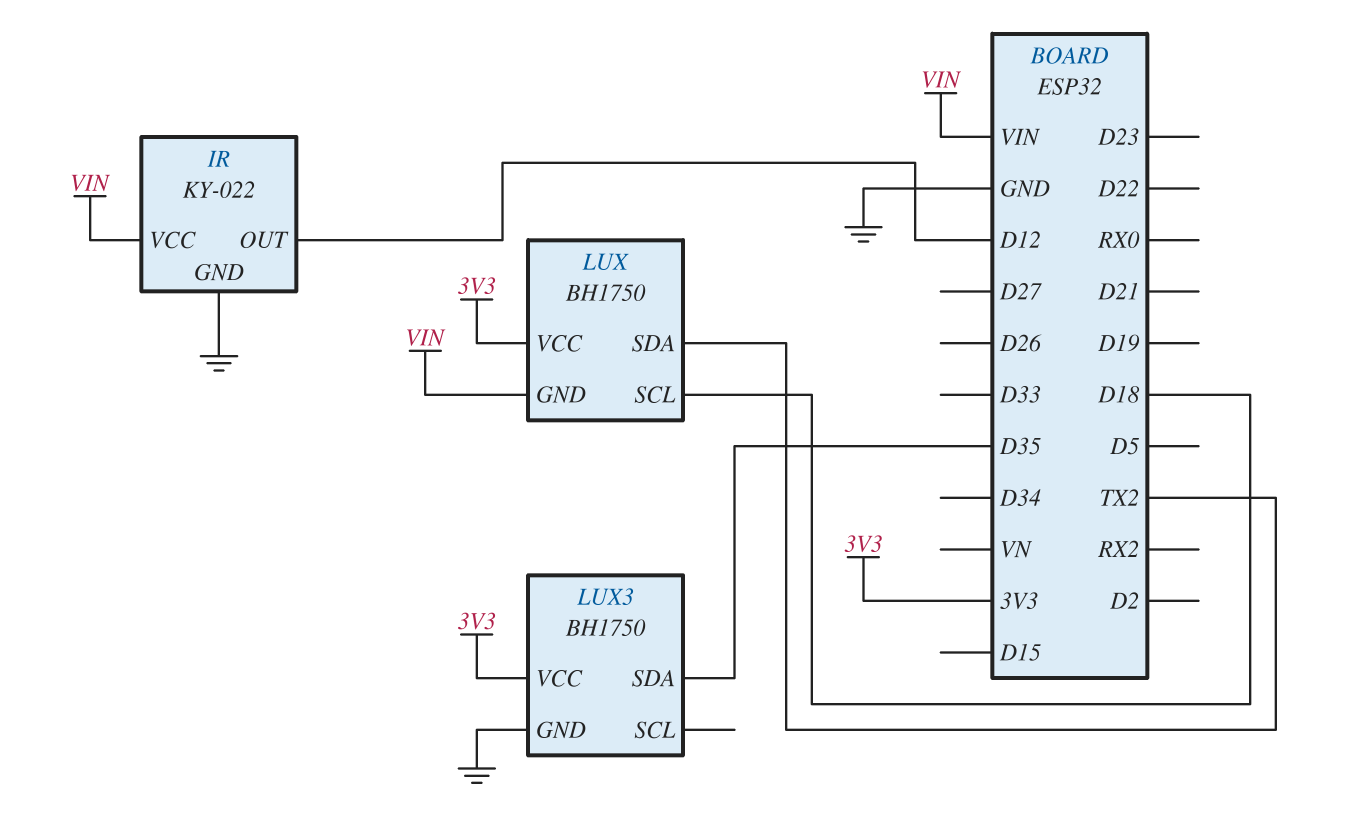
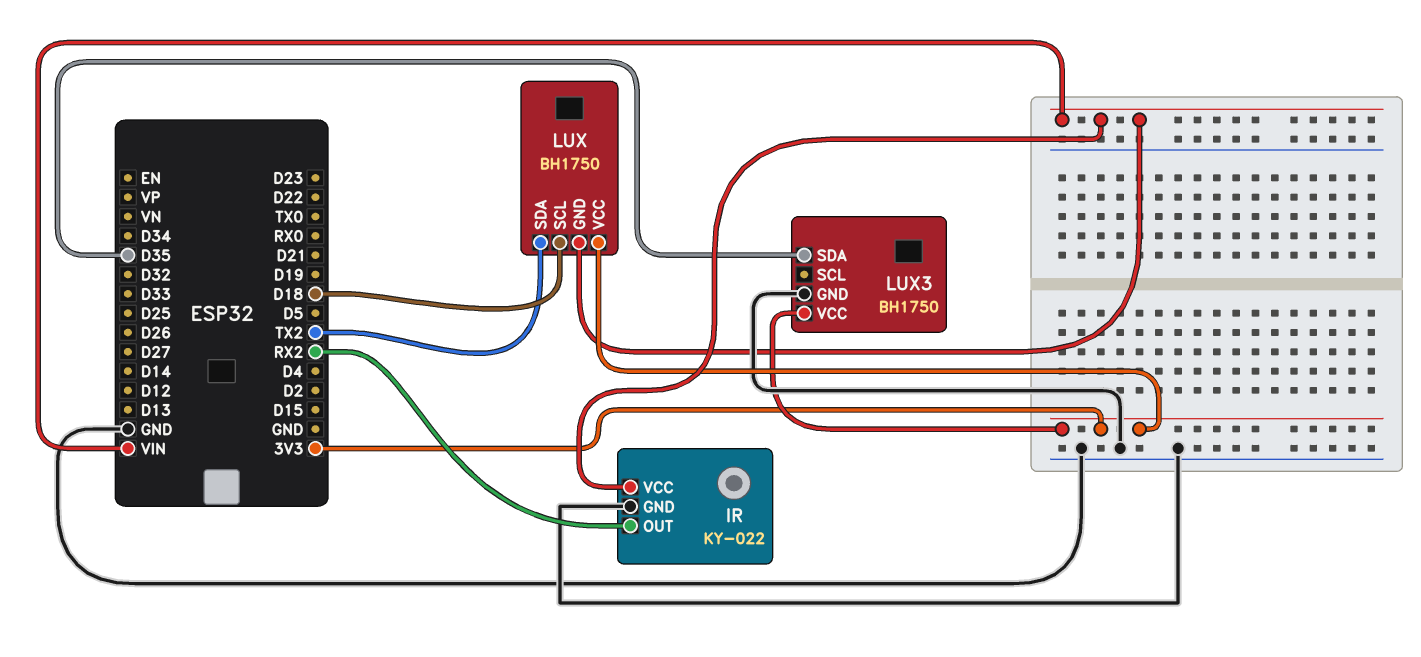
IR pin OUT: D12 -> RX2

